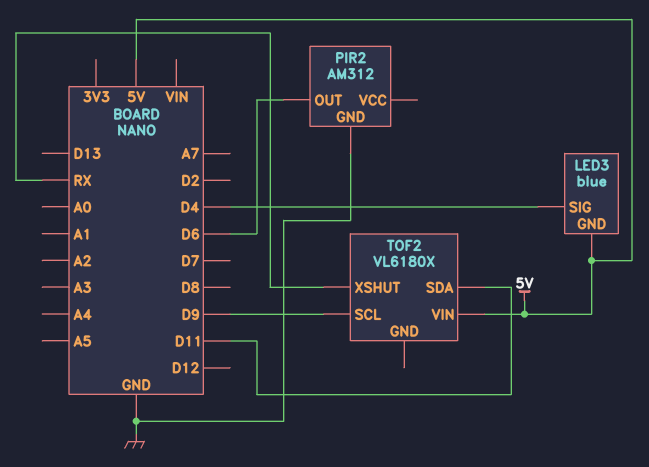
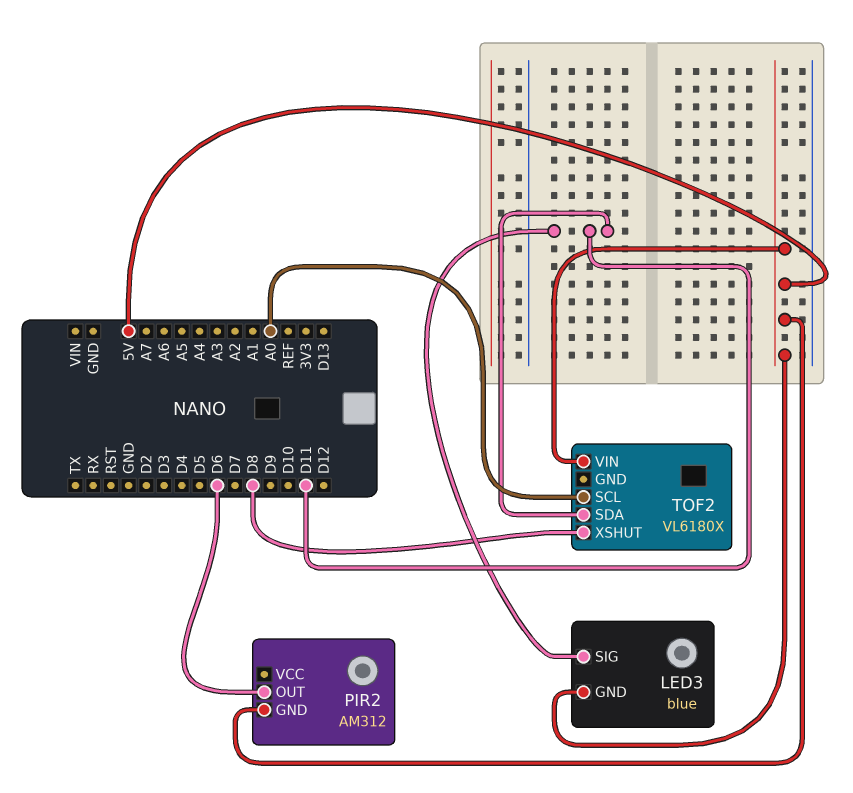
LED3 pin SIG: D4 -> D11
PIR2 pin GND: GND -> 5V
TOF2 pin SCL: D9 -> A0
TOF2 pin XSHUT: RX -> D8

